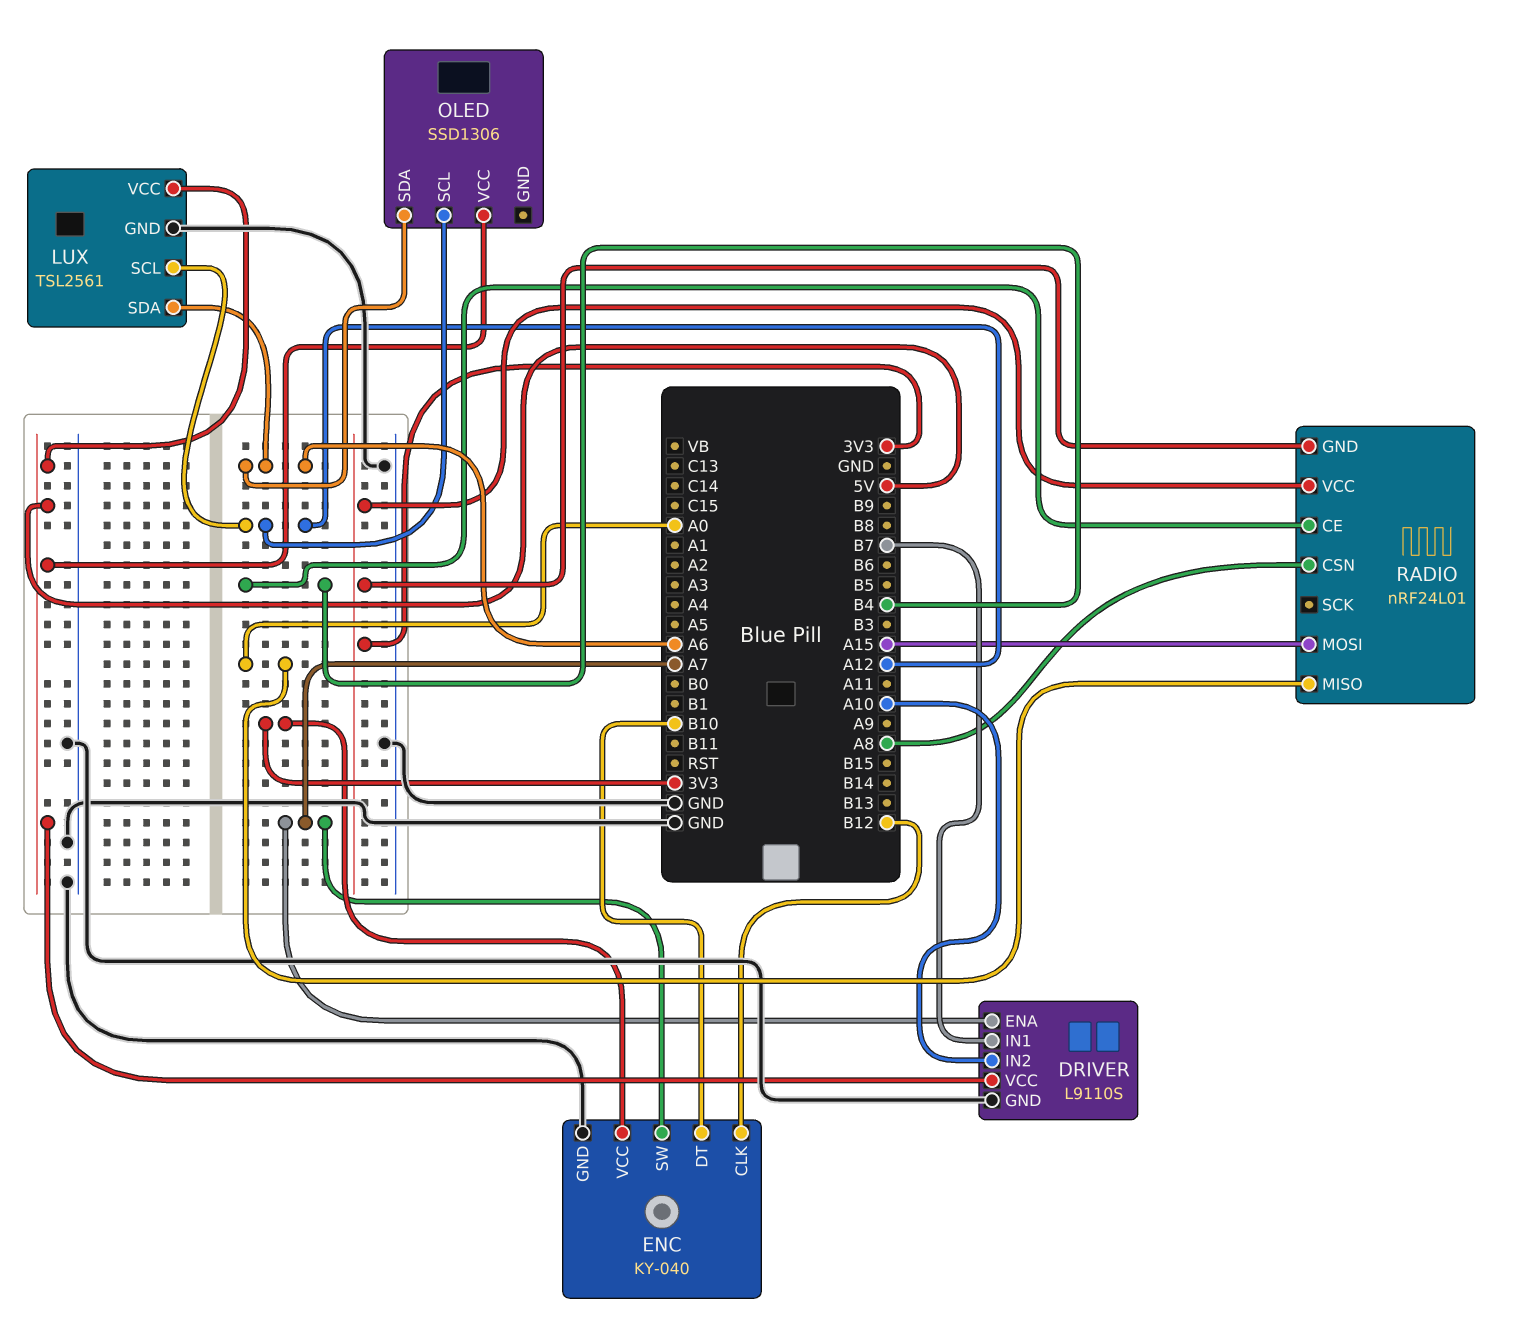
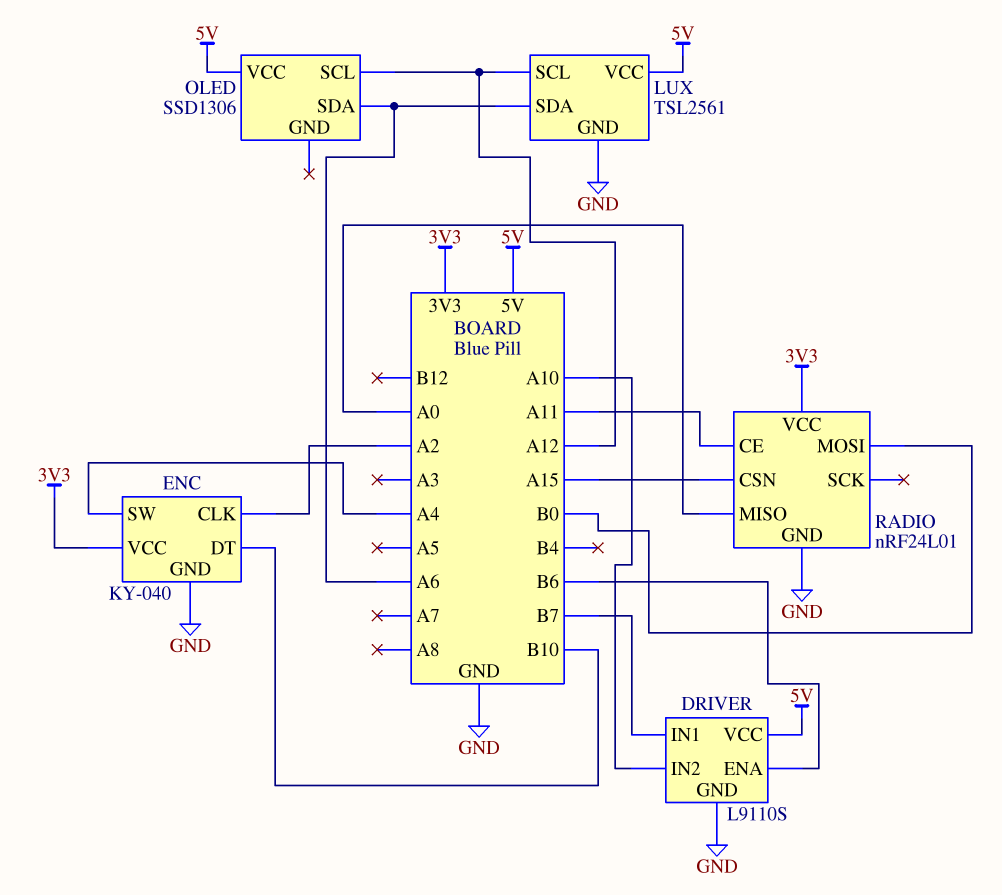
DRIVER pin ENA: A7 -> B6
ENC pin CLK: B12 -> A2
ENC pin SW: A7 -> A4
RADIO pin CE: B4 -> A11
RADIO pin CSN: A8 -> A15
RADIO pin GND: 3V3 -> GND
RADIO pin MOSI: A15 -> B0

